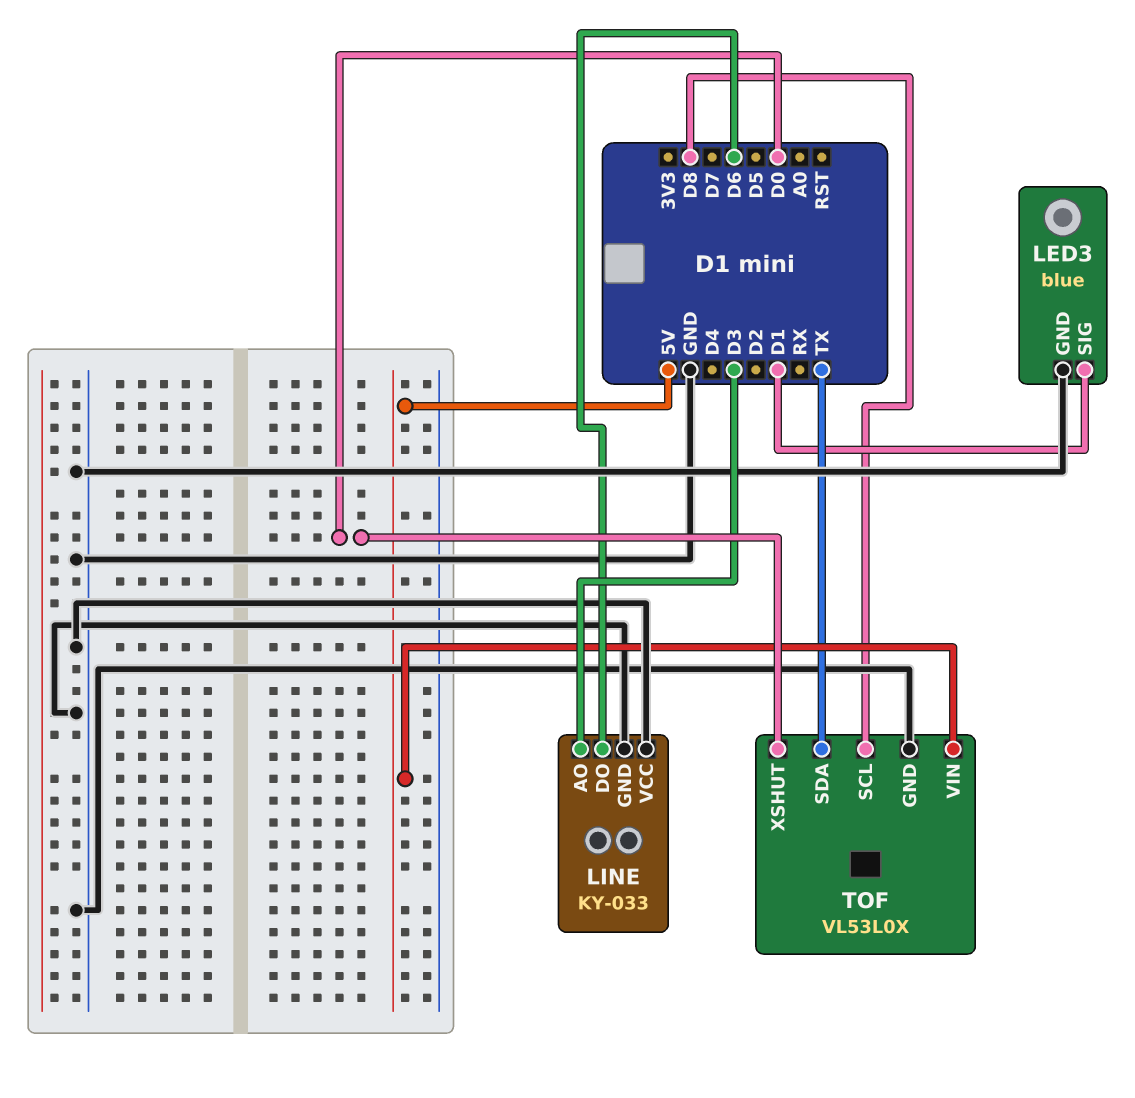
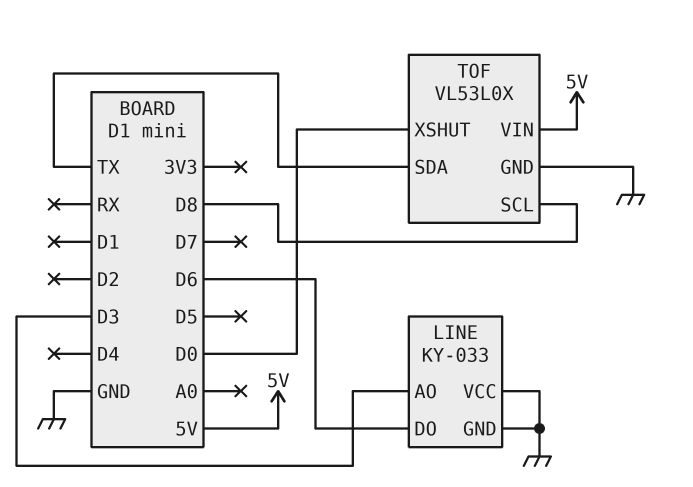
LED3: blue -> none
LED3 pin GND: GND -> none
LED3 pin SIG: D1 -> none

